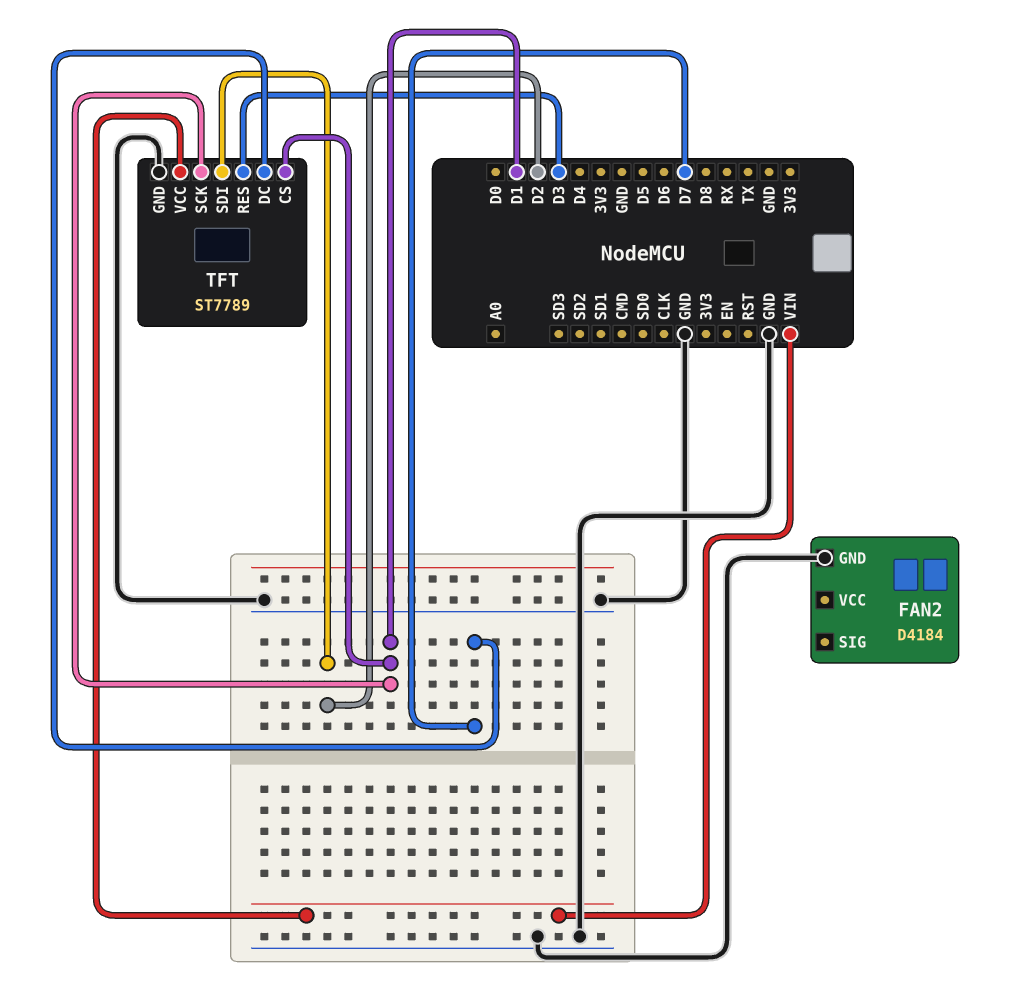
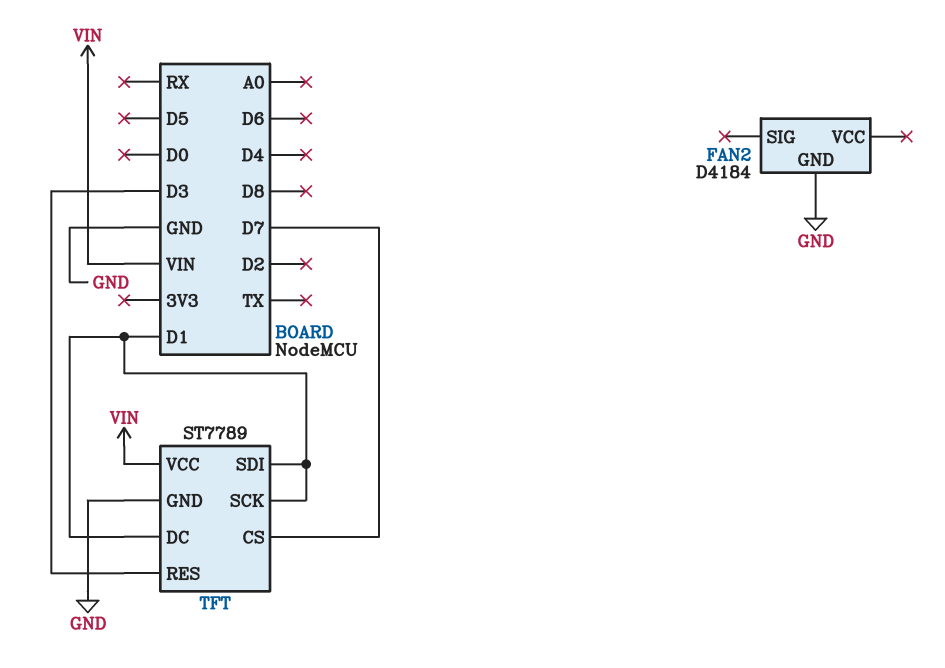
TFT pin CS: D1 -> D7
TFT pin DC: D7 -> D1
TFT pin SDI: D2 -> D1

